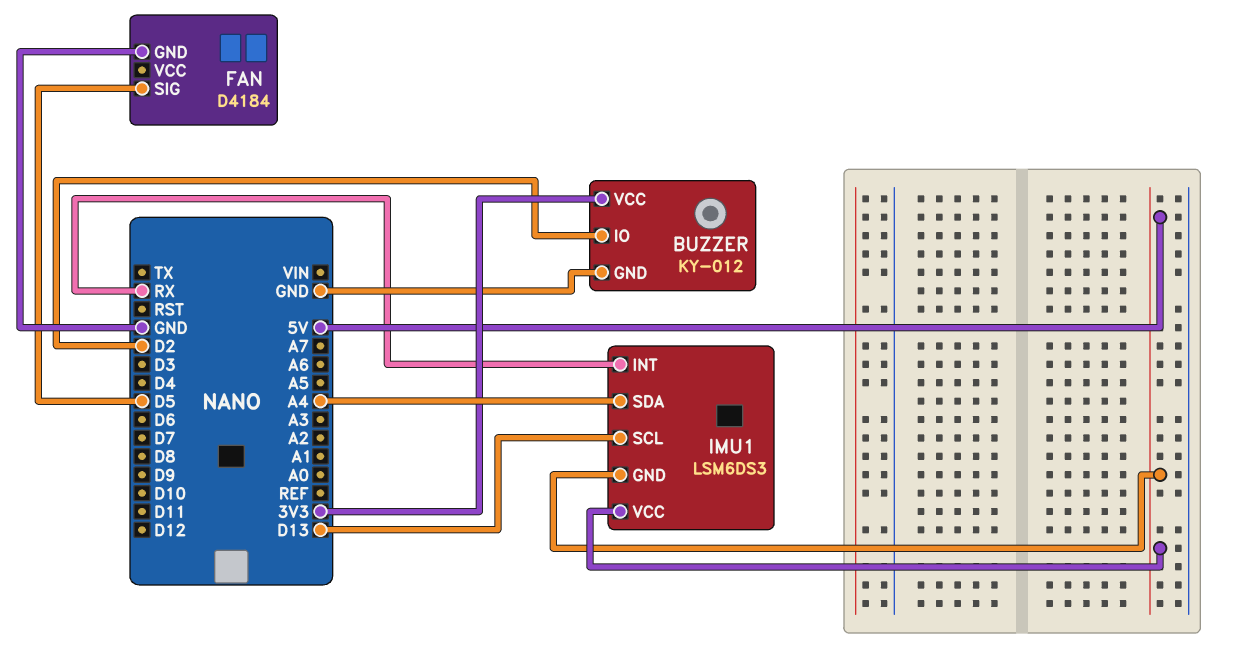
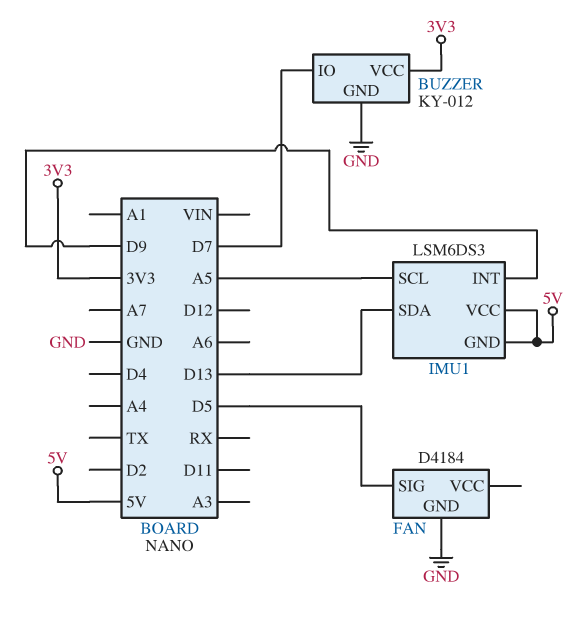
BUZZER pin IO: D2 -> D7
IMU1 pin INT: RX -> D9
IMU1 pin SCL: D13 -> A5
IMU1 pin SDA: A4 -> D13

